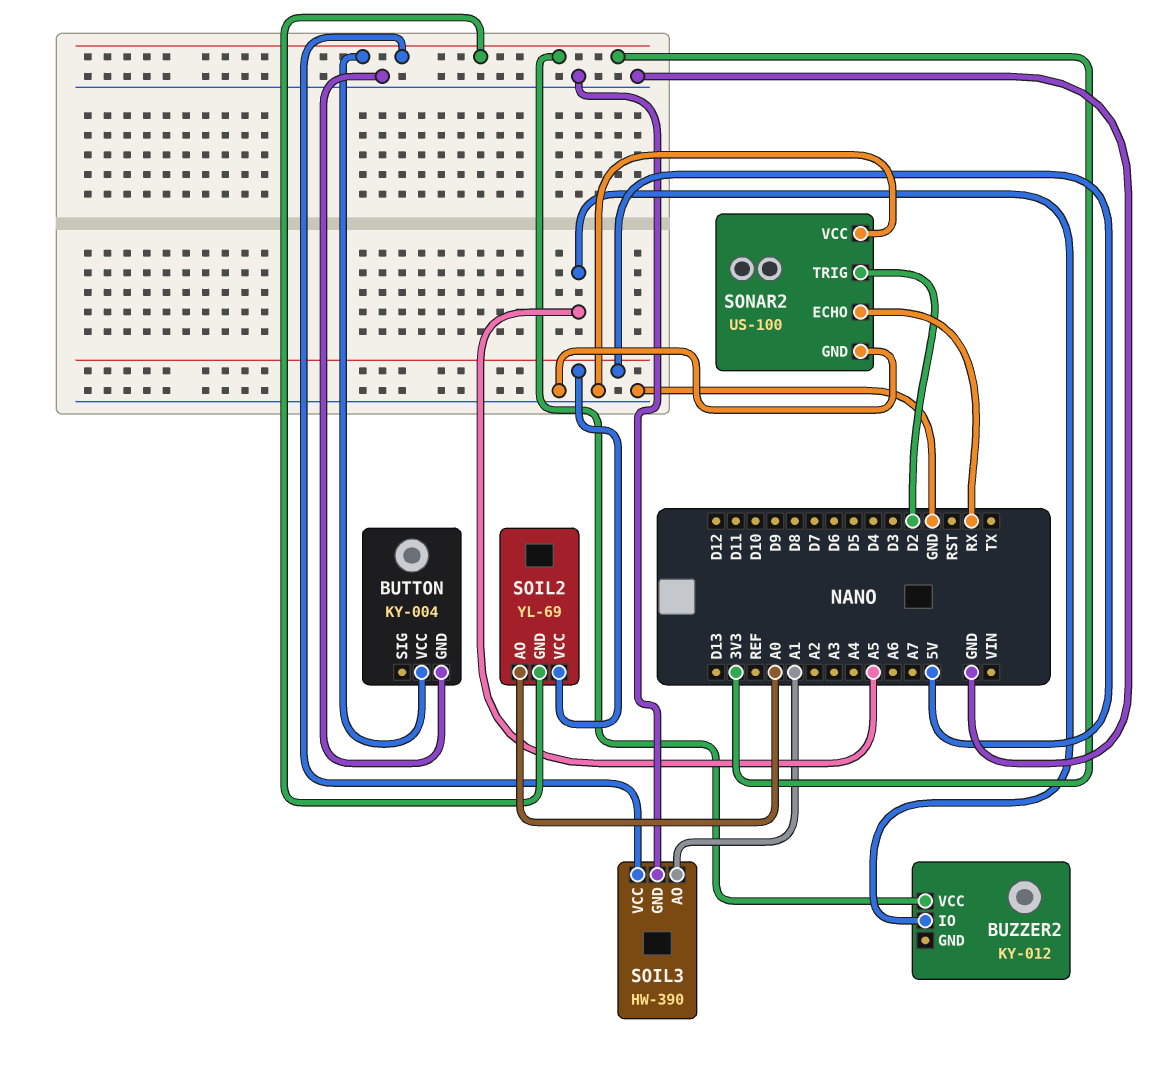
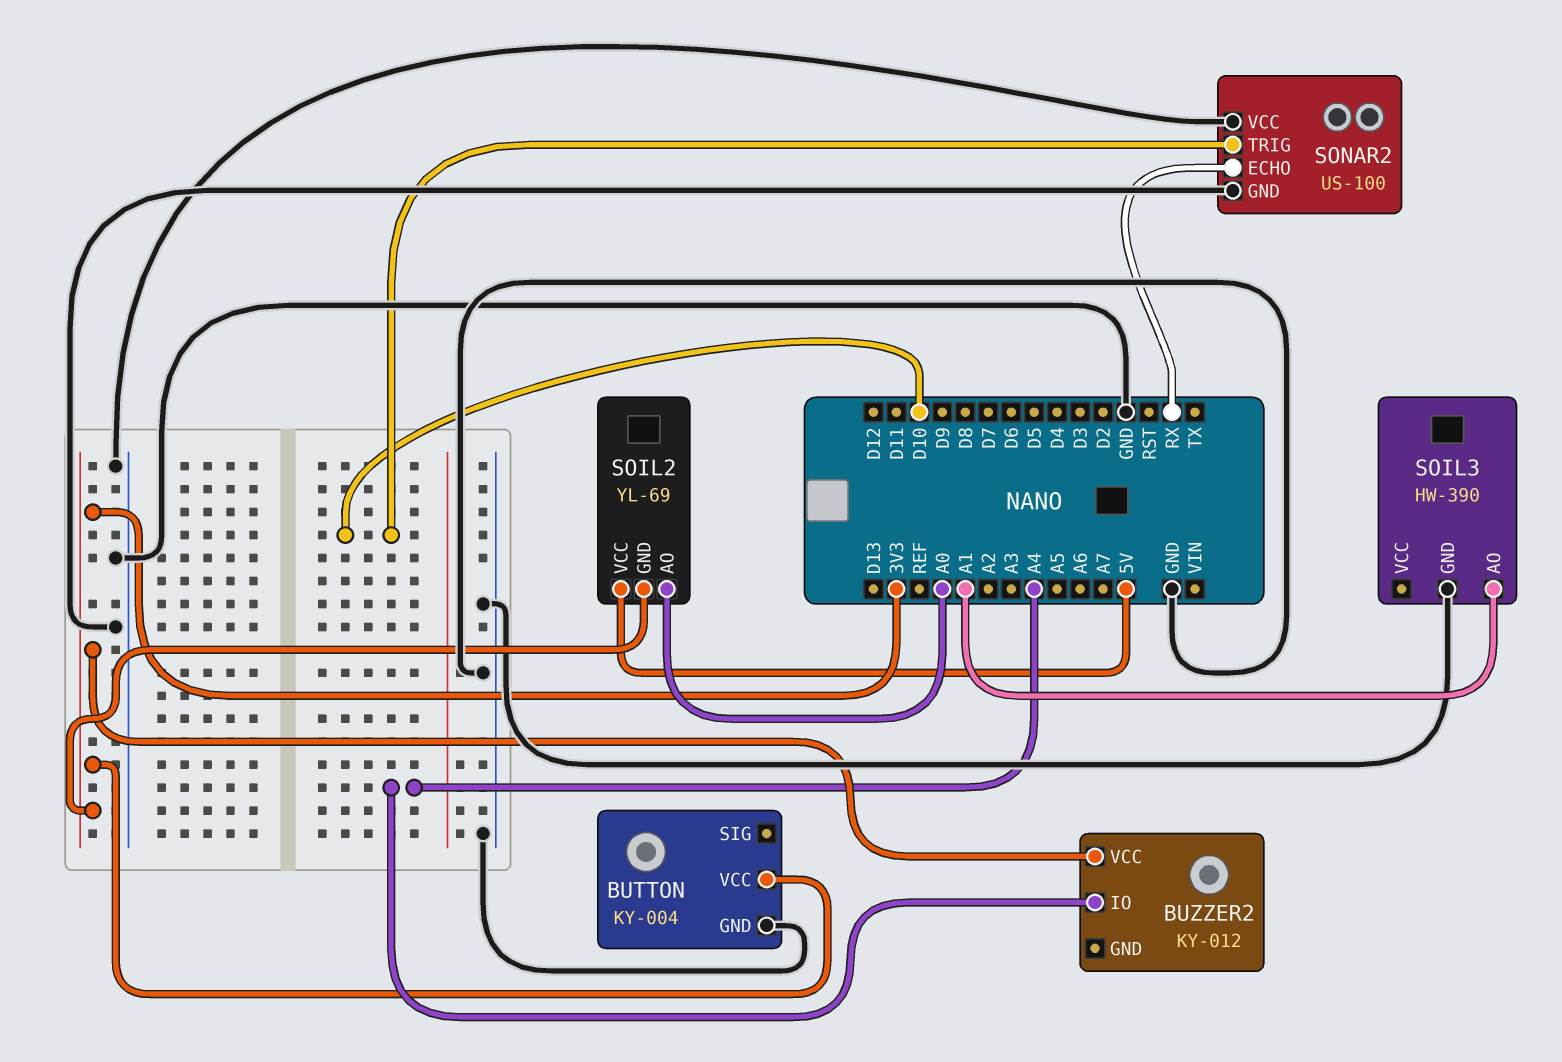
BUZZER2 pin IO: A5 -> A4
SOIL3 pin VCC: 3V3 -> none
SONAR2 pin TRIG: D2 -> D10

